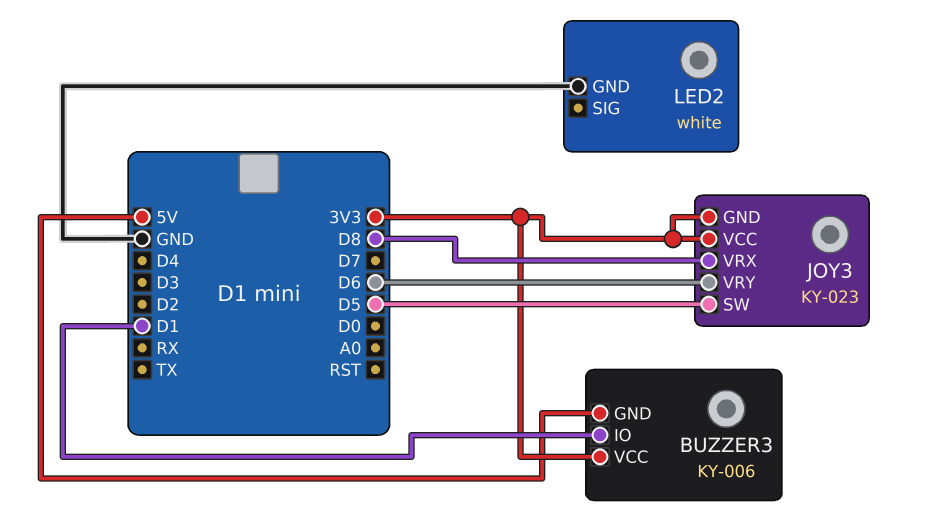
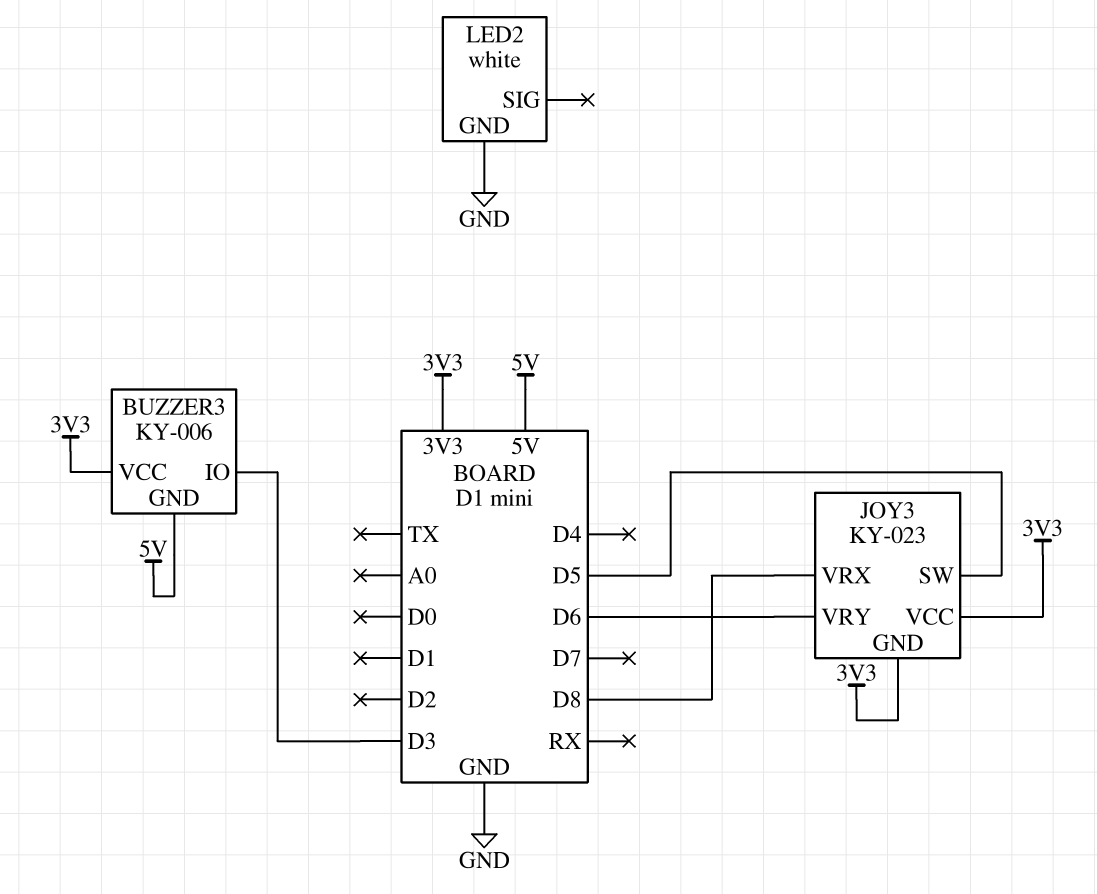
BUZZER3 pin IO: D1 -> D3

